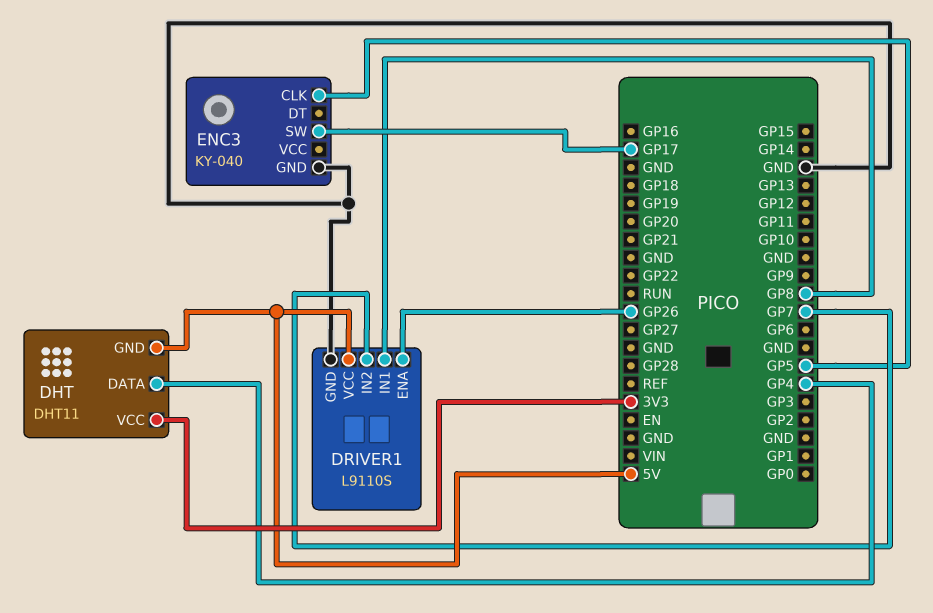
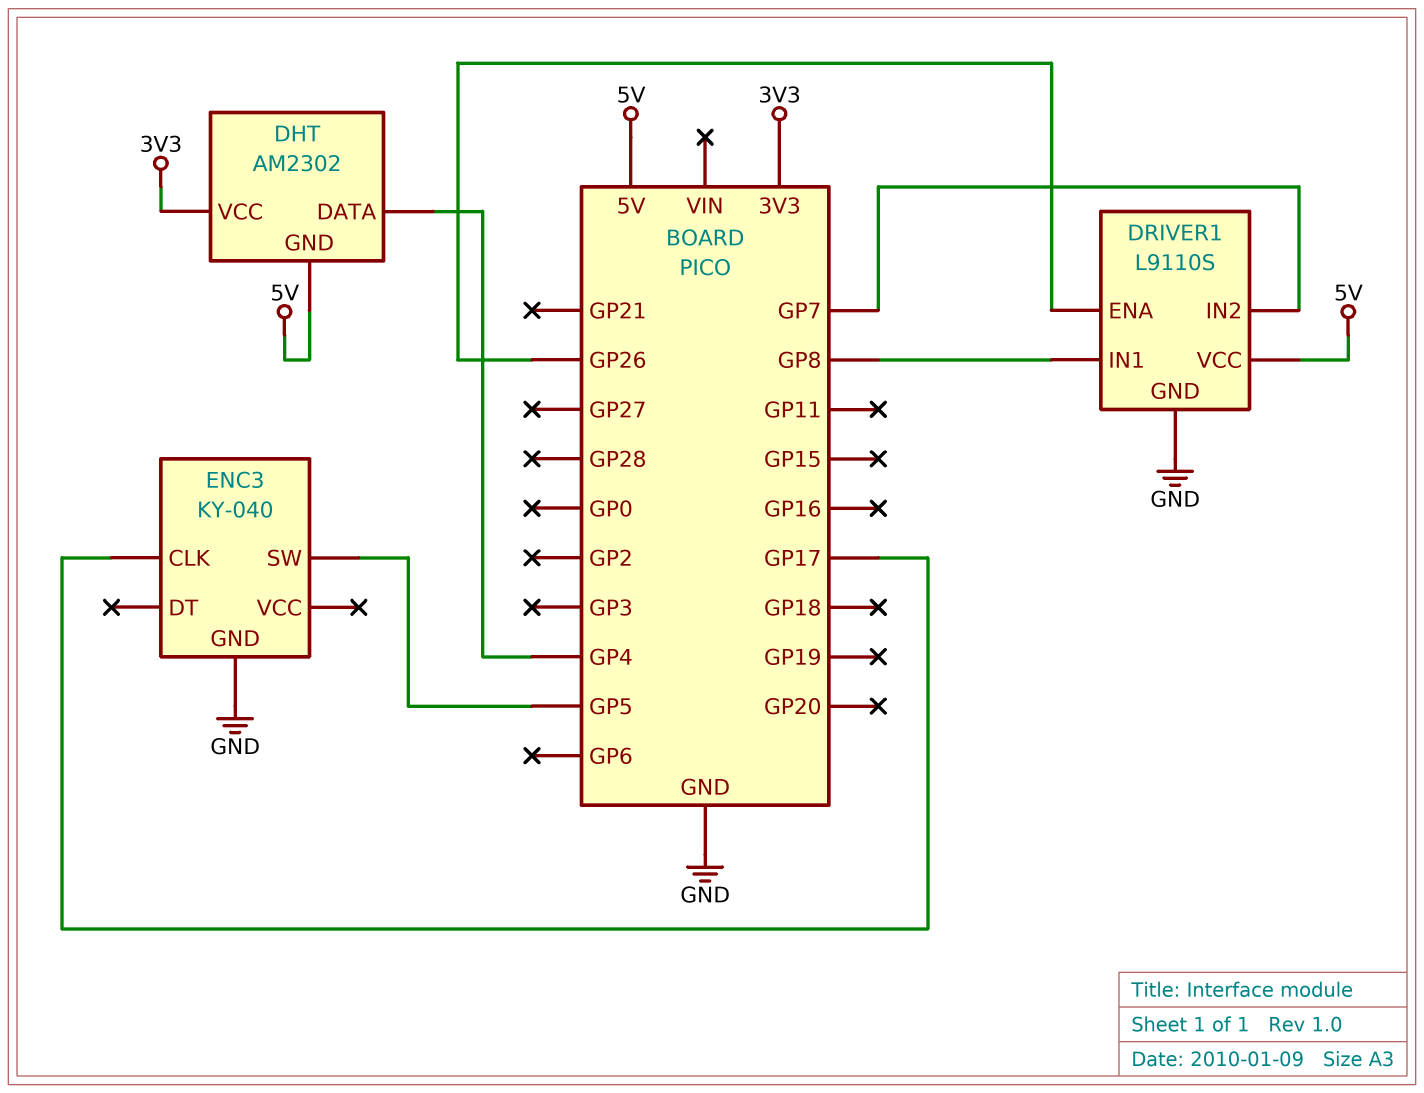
DHT: DHT11 -> AM2302
ENC3 pin CLK: GP5 -> GP17
ENC3 pin SW: GP17 -> GP5

